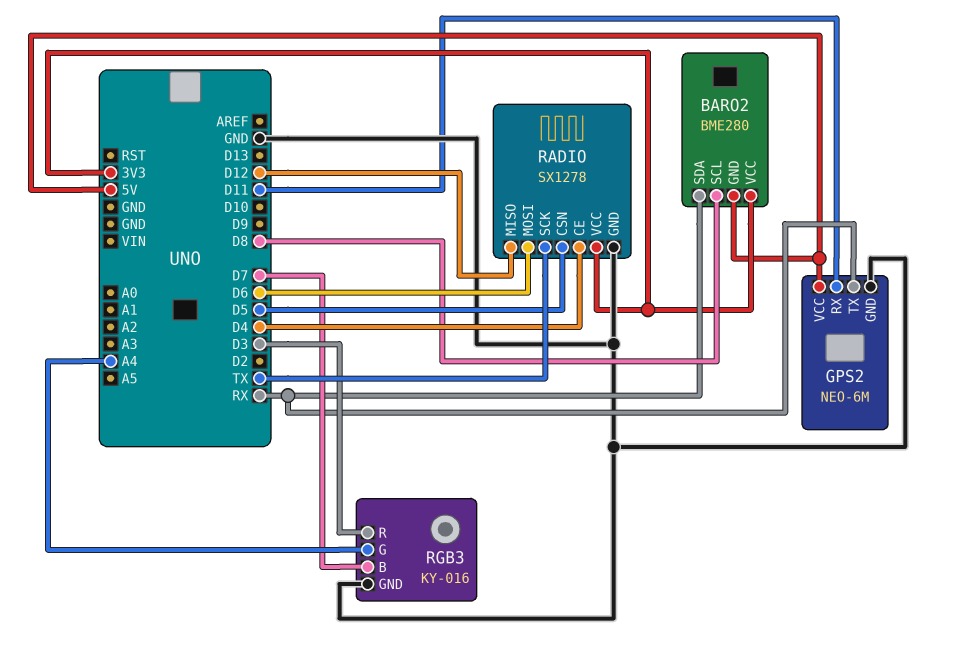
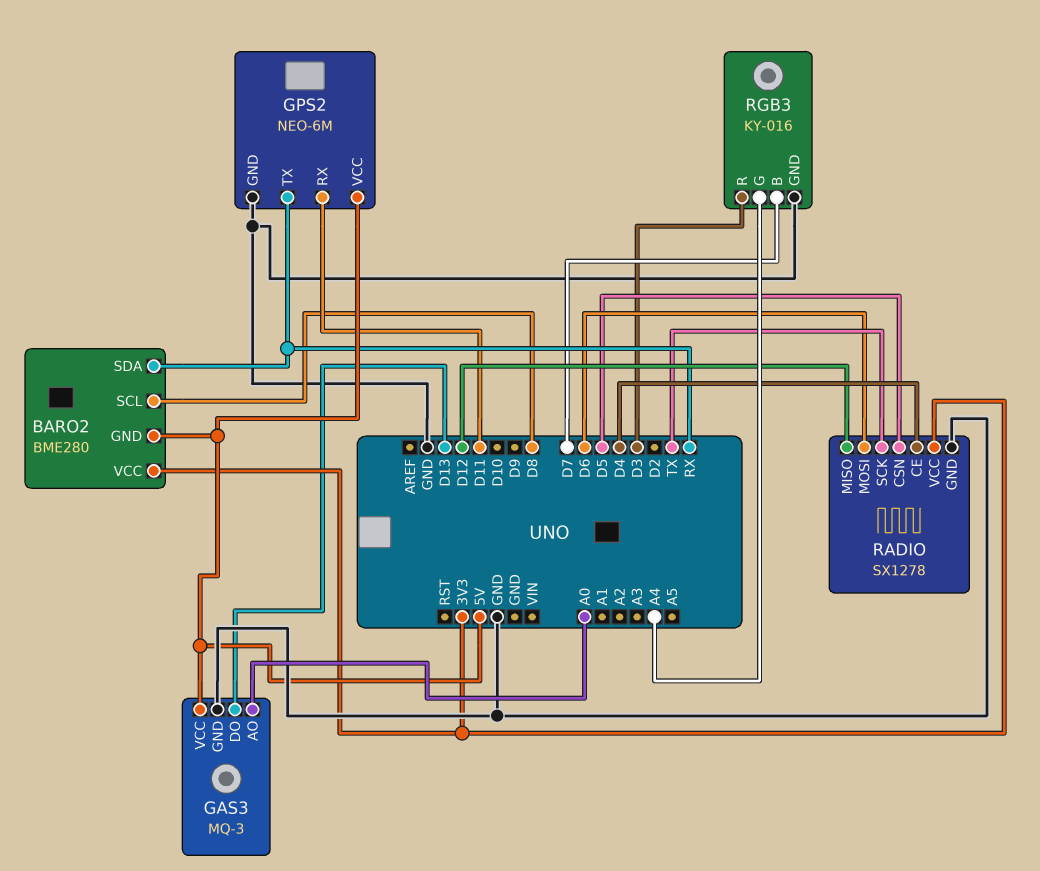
GAS3: none -> MQ-3
GAS3 pin AO: none -> A0
GAS3 pin DO: none -> D13
GAS3 pin GND: none -> GND
GAS3 pin VCC: none -> 5V

